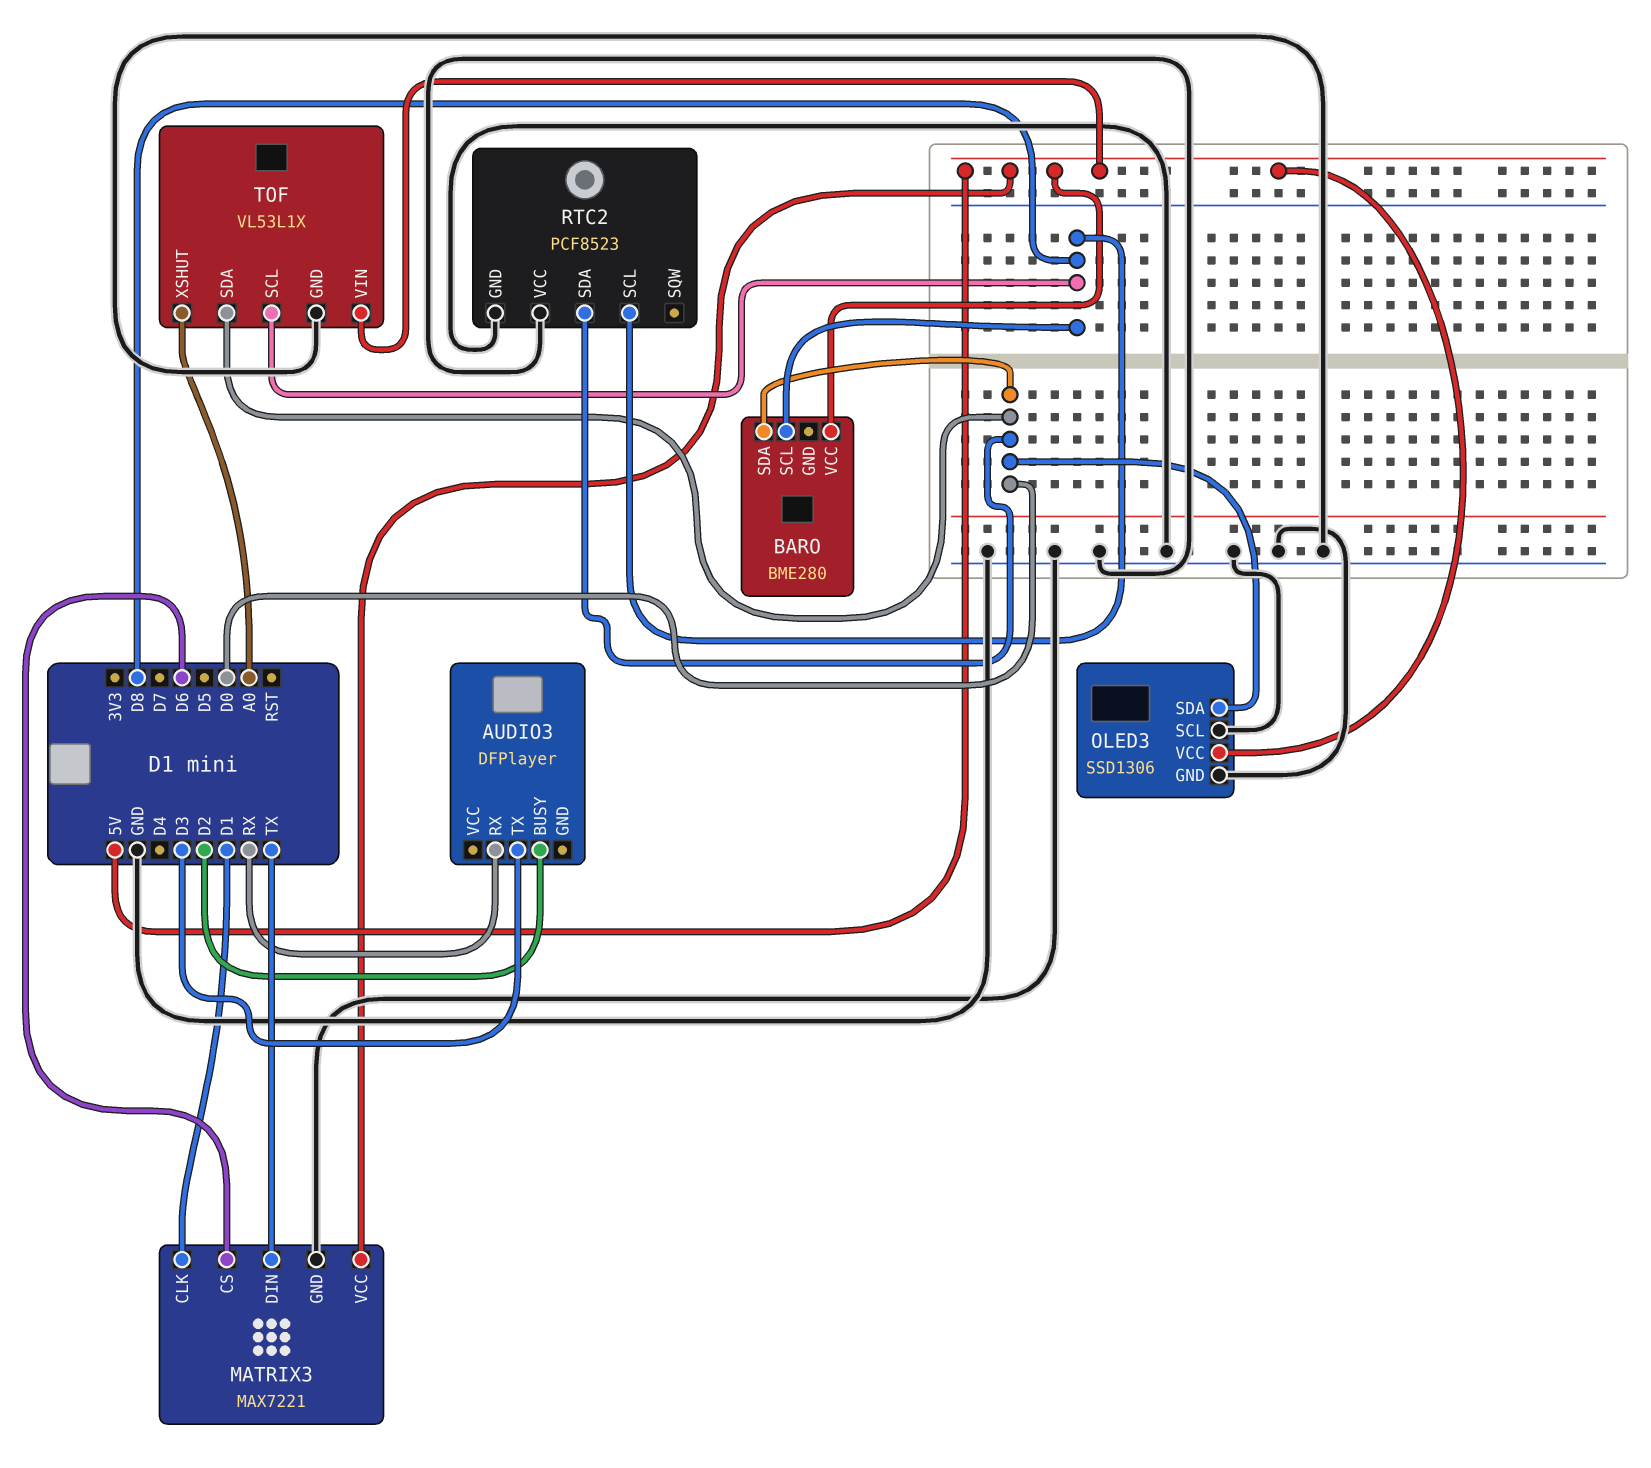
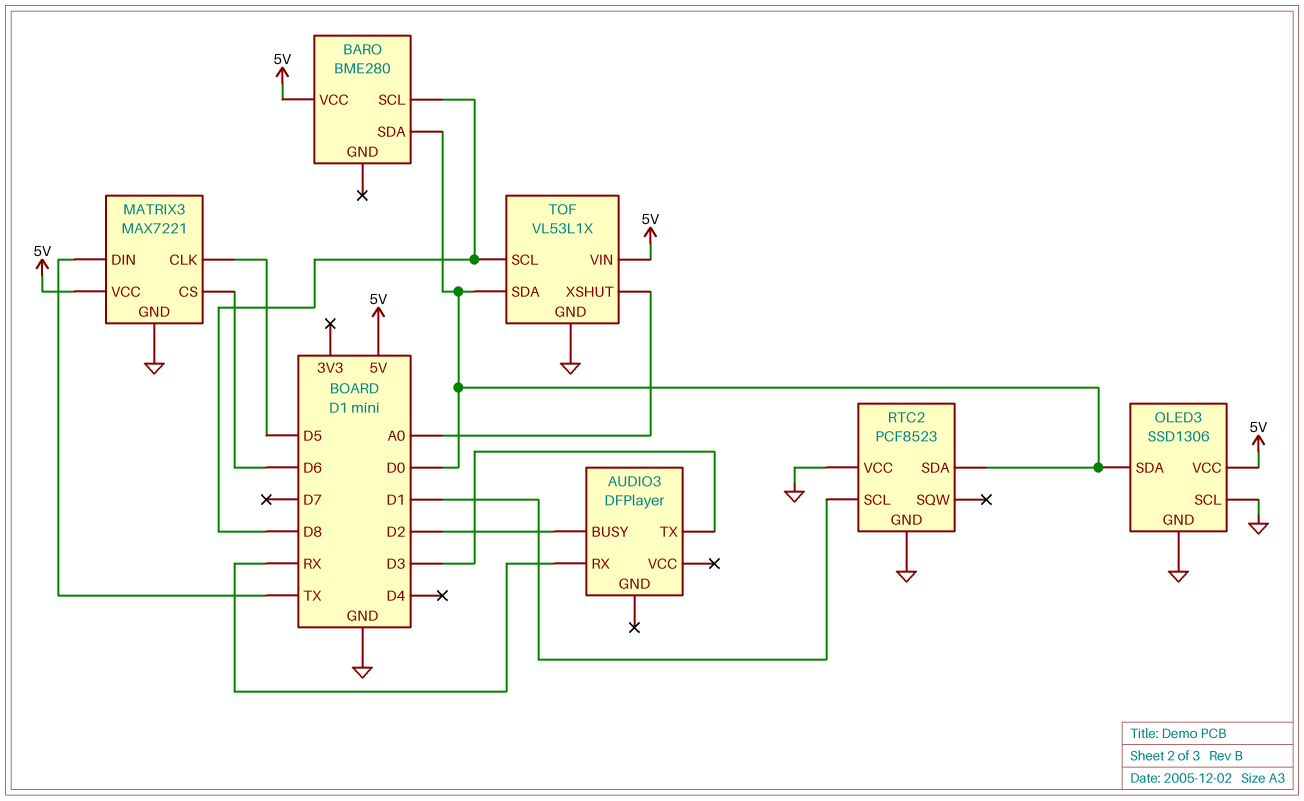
MATRIX3 pin CLK: D1 -> D5
RTC2 pin SCL: D8 -> D1

